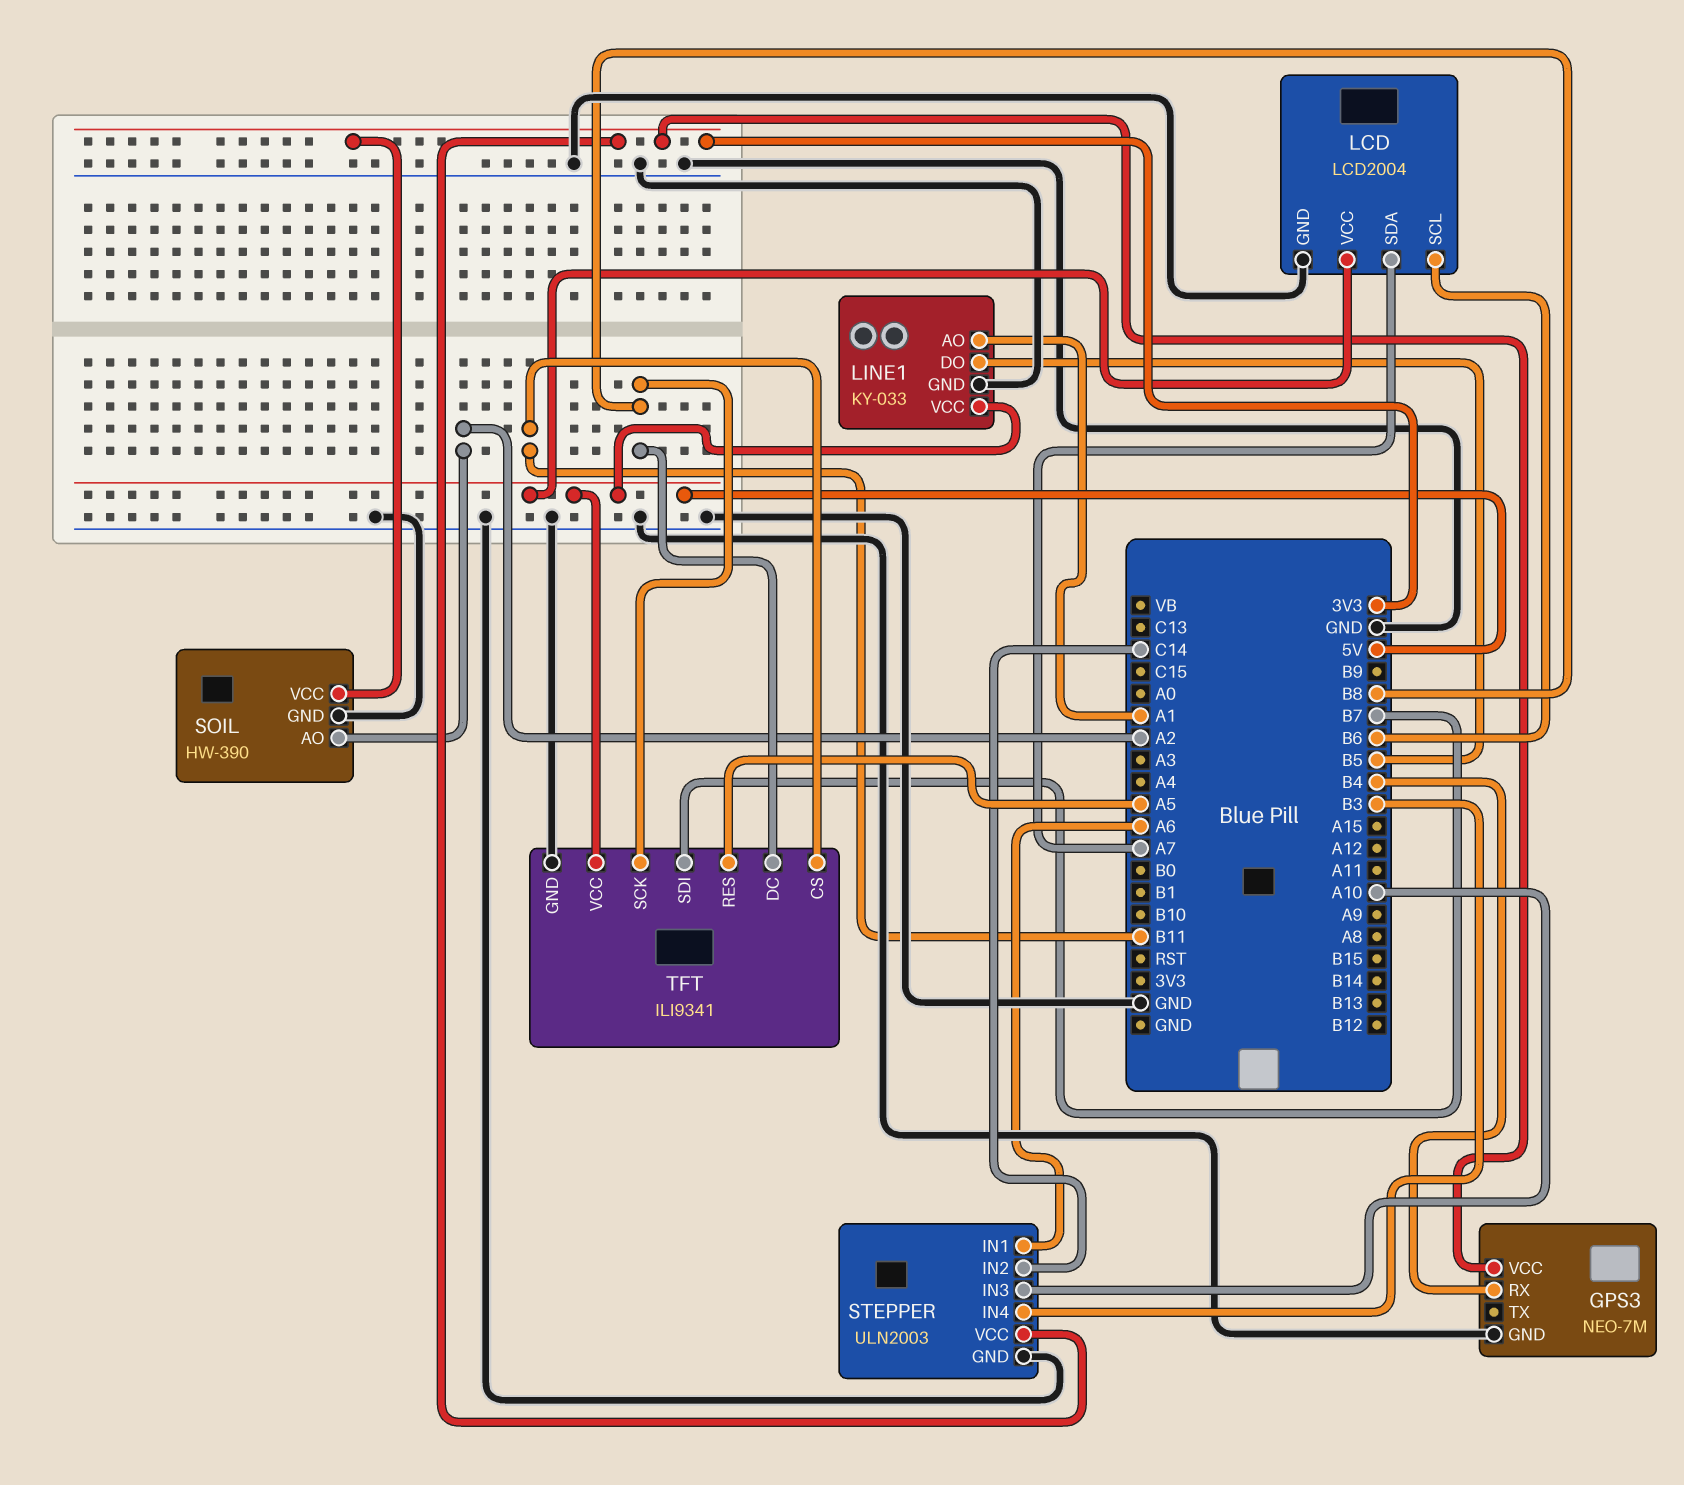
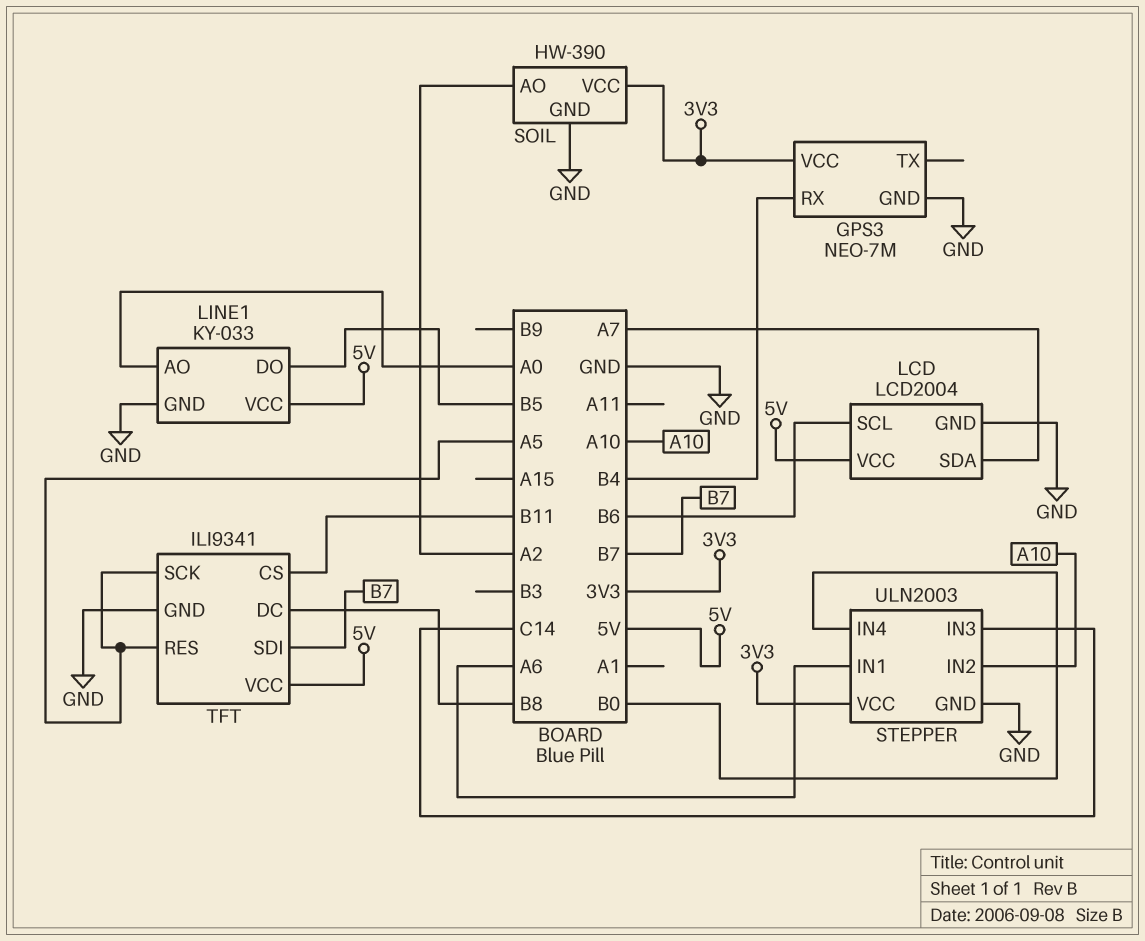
LINE1 pin AO: A1 -> A0
STEPPER pin IN2: C14 -> A10
STEPPER pin IN3: A10 -> C14
STEPPER pin IN4: B3 -> B0
TFT pin SCK: B8 -> A5

